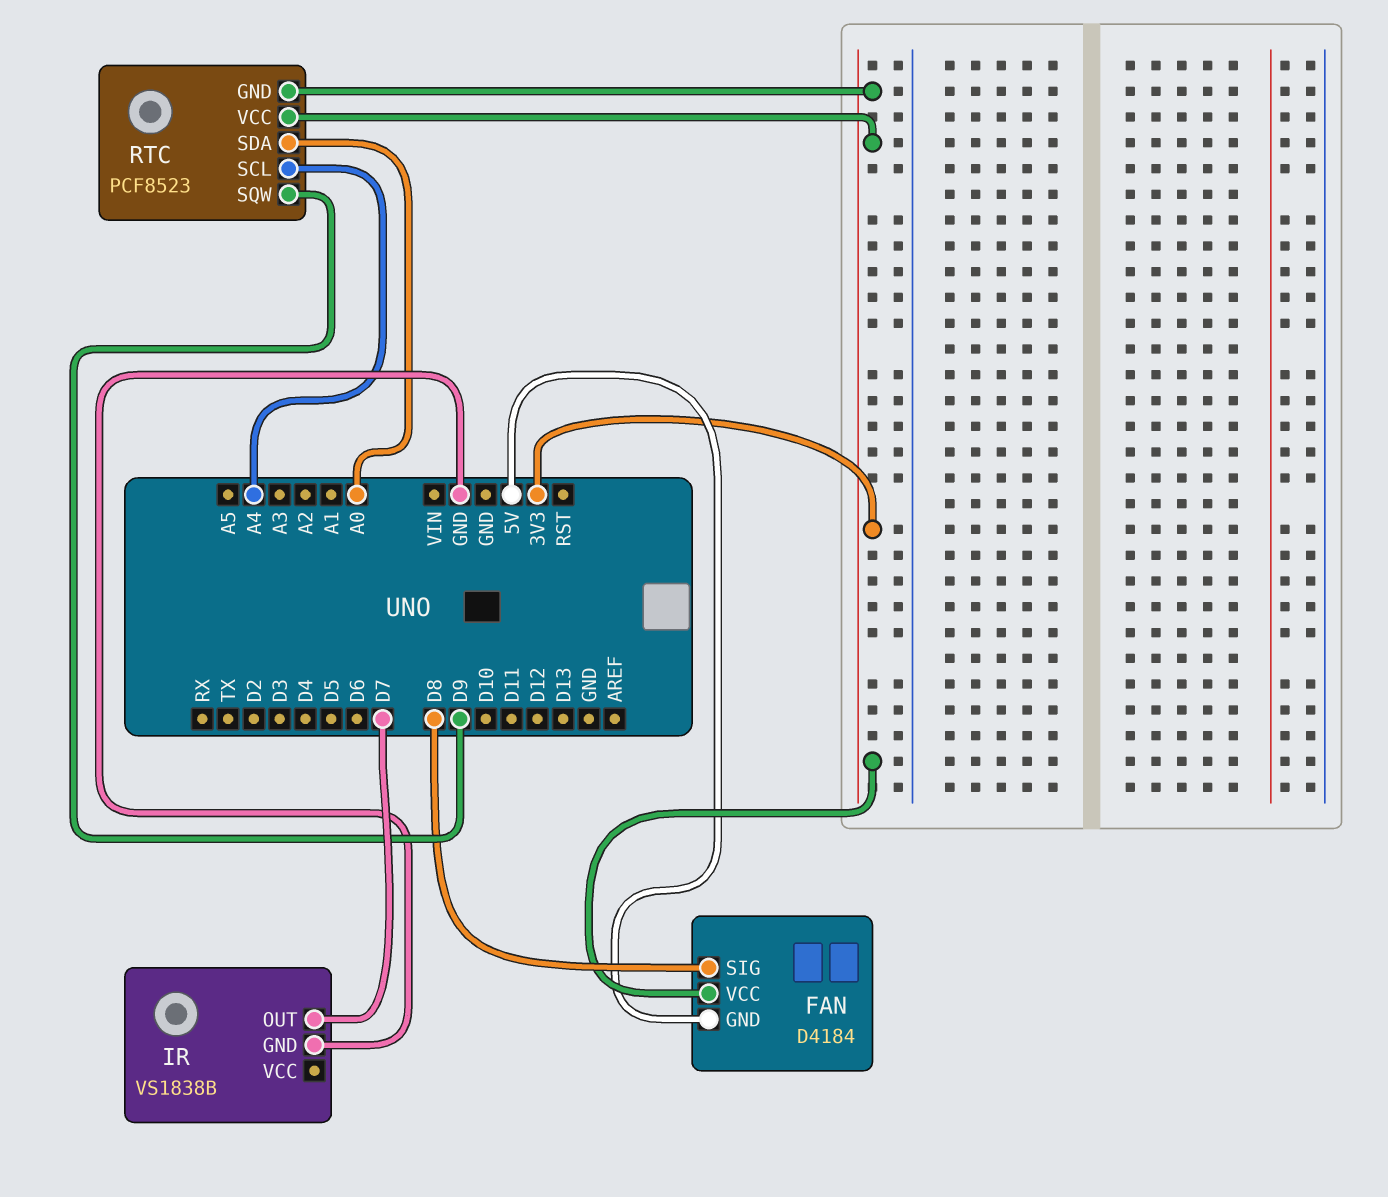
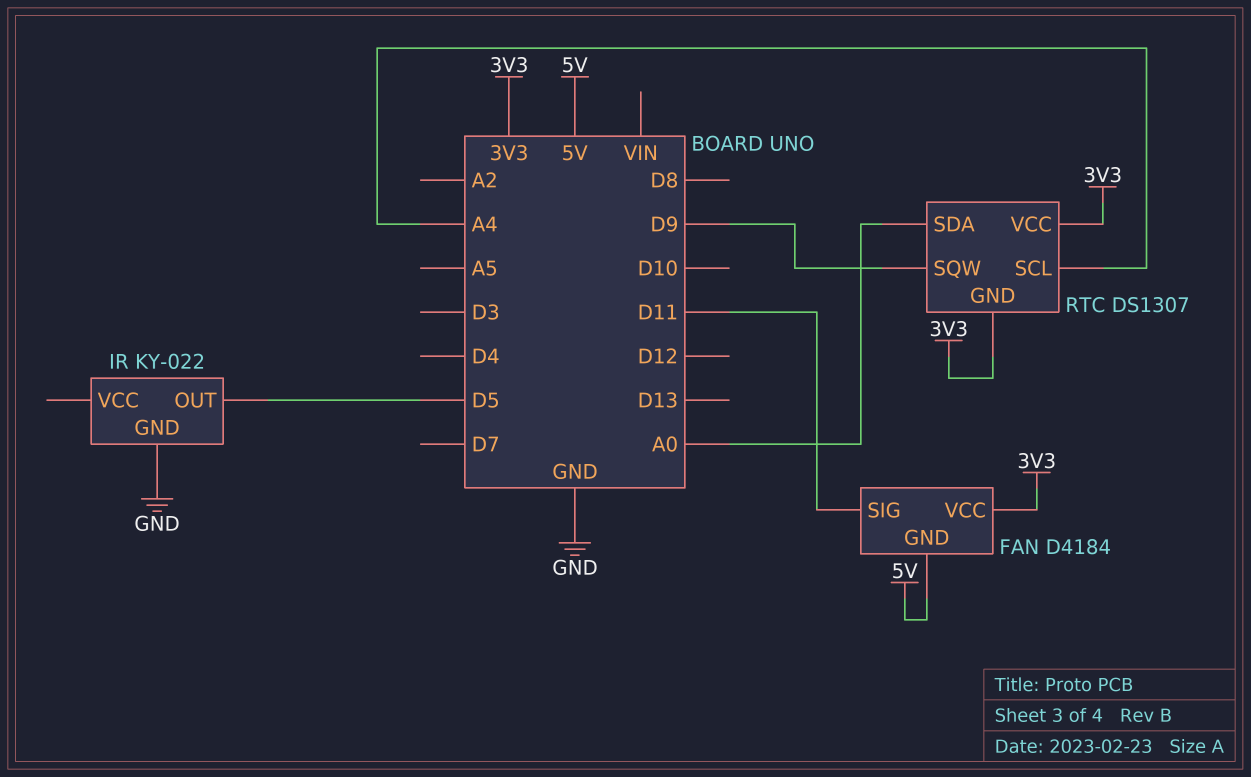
FAN pin SIG: D8 -> D11
IR: VS1838B -> KY-022
IR pin OUT: D7 -> D5
RTC: PCF8523 -> DS1307

